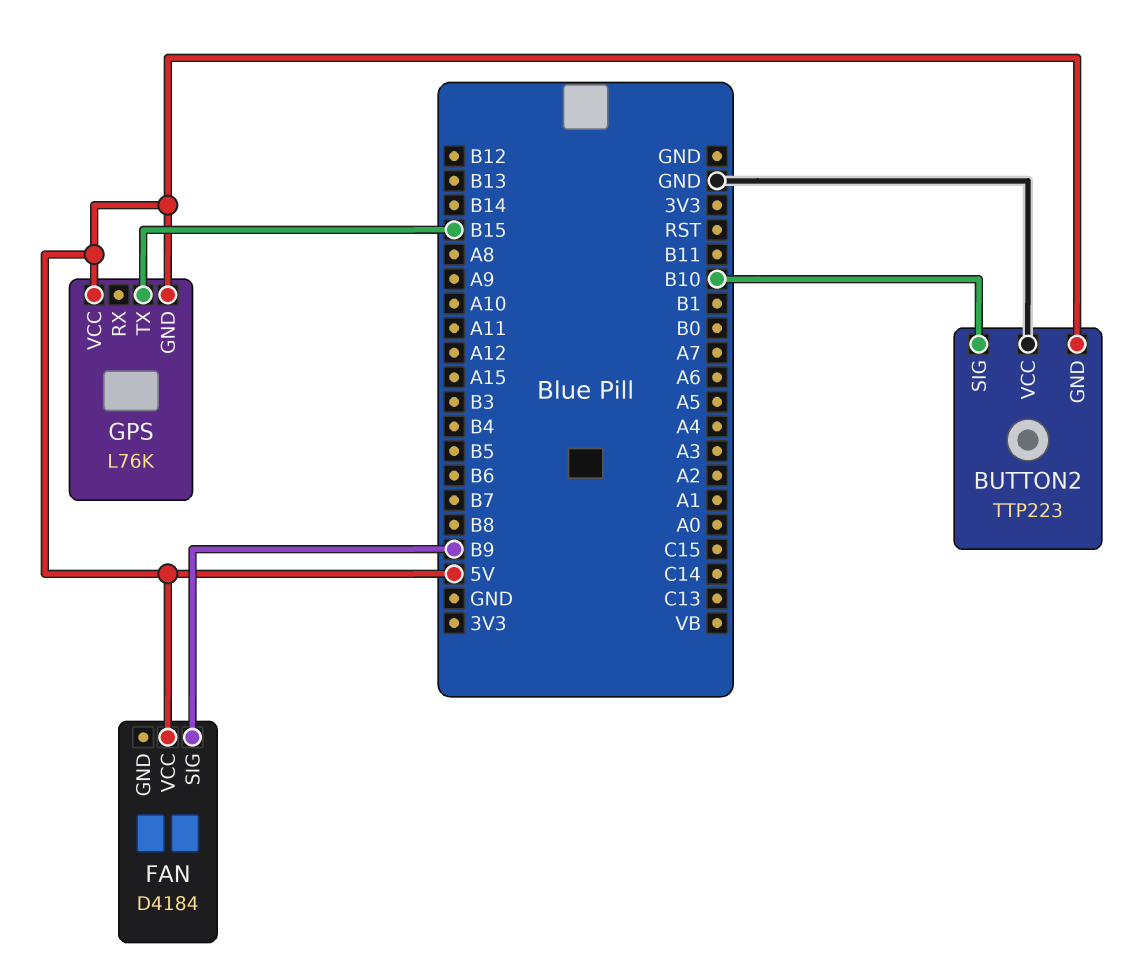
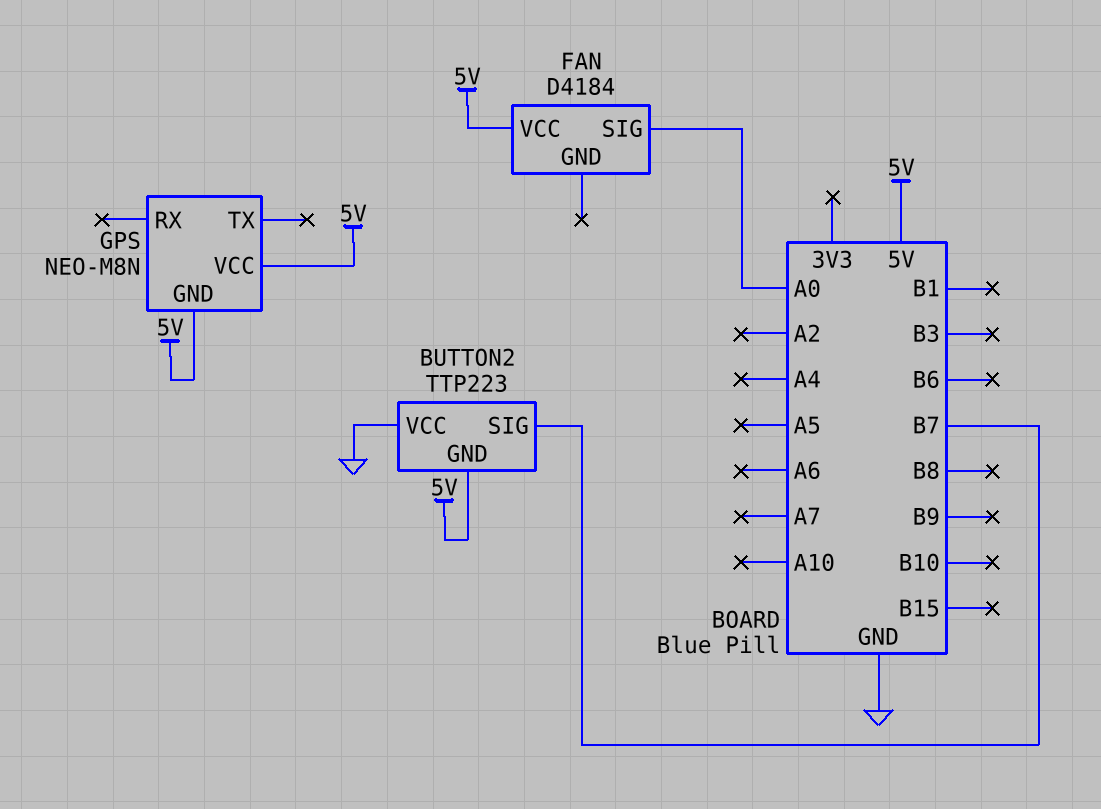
BUTTON2 pin SIG: B10 -> B7
FAN pin SIG: B9 -> A0
GPS: L76K -> NEO-M8N
GPS pin TX: B15 -> none

